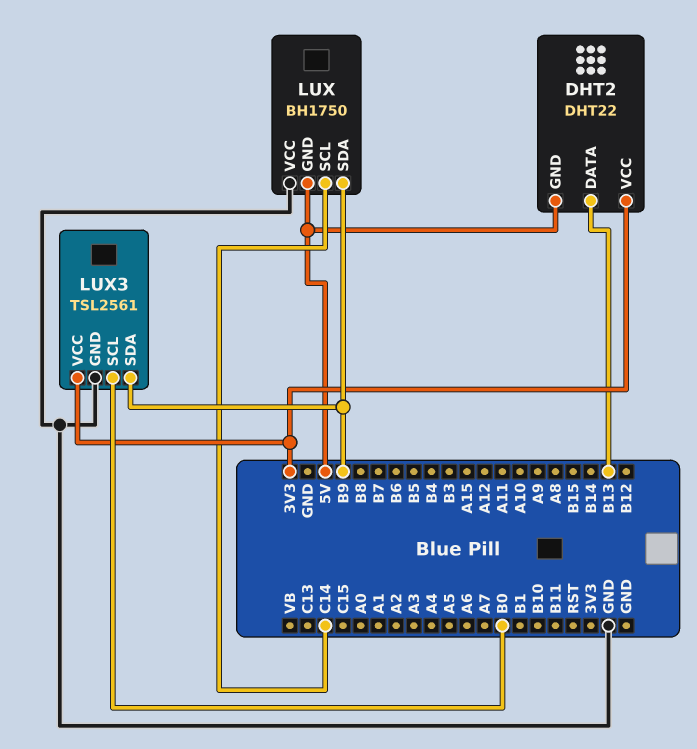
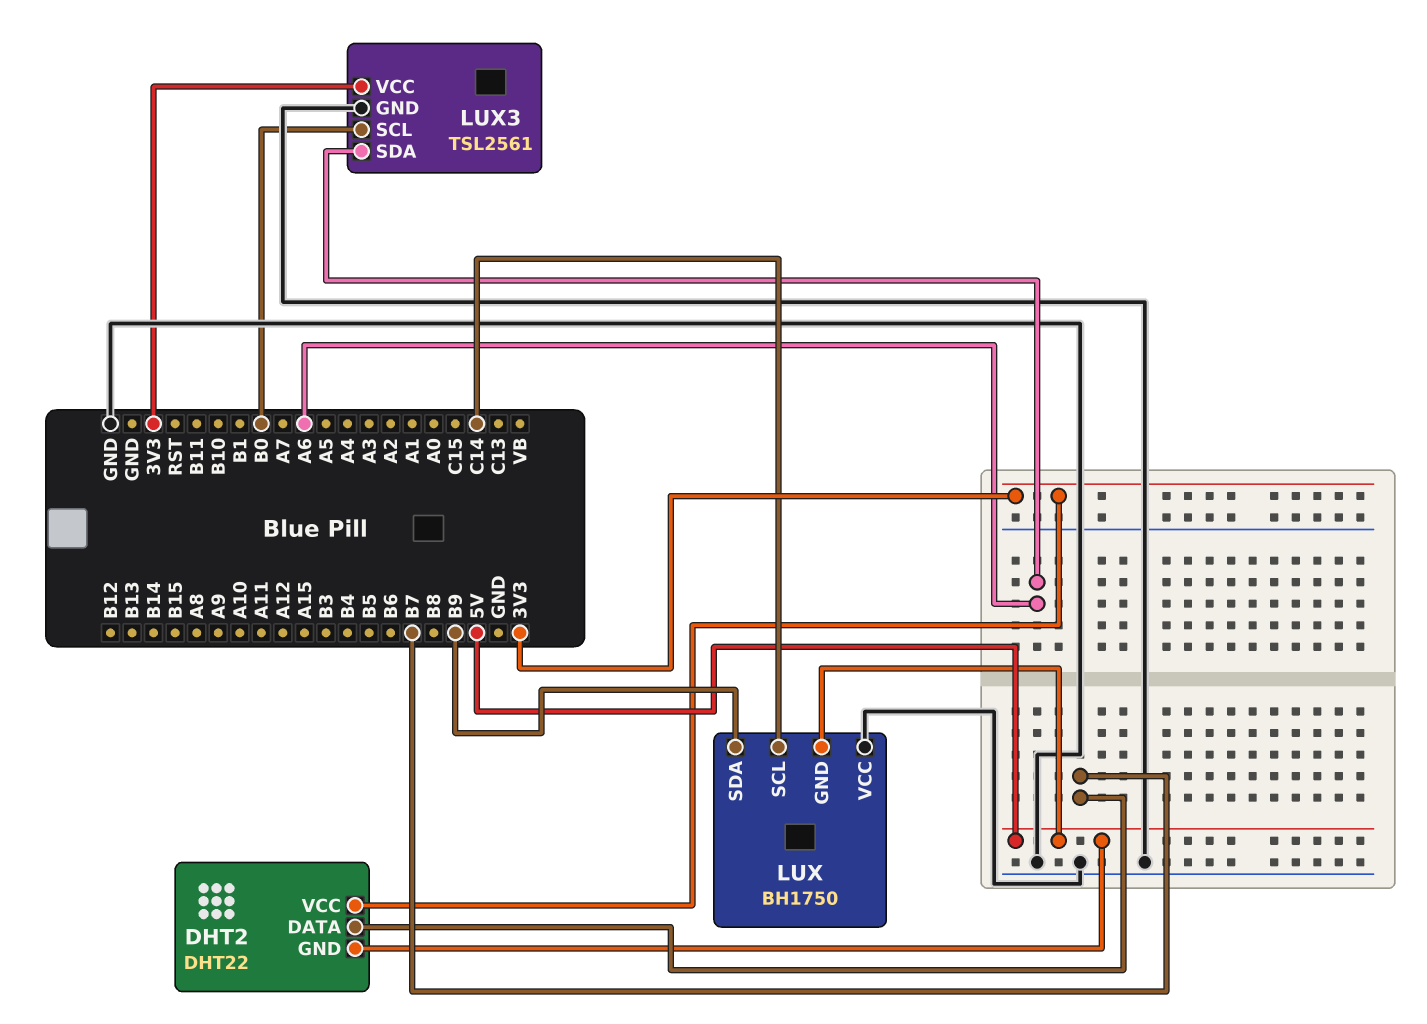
DHT2 pin DATA: B13 -> B7
LUX3 pin SDA: B9 -> A6

